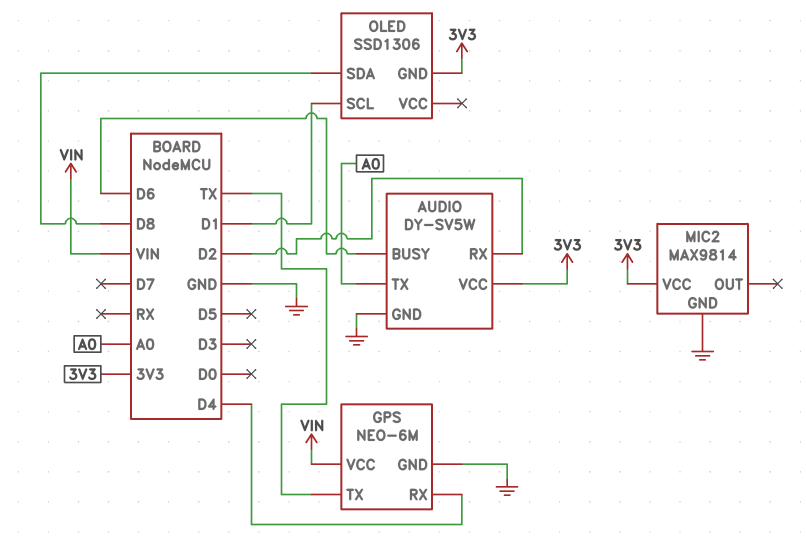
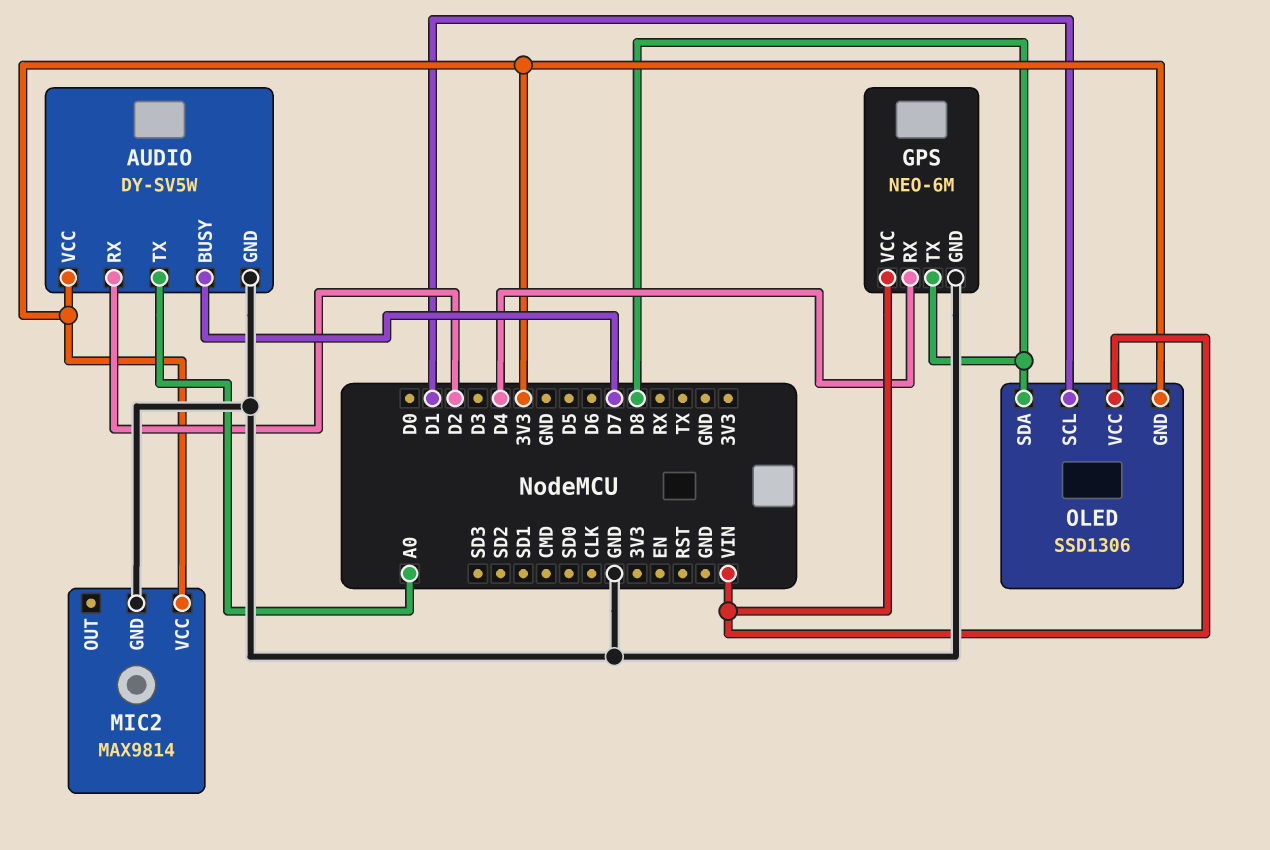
AUDIO pin BUSY: D6 -> D7
GPS pin TX: TX -> D8
OLED pin VCC: none -> VIN

